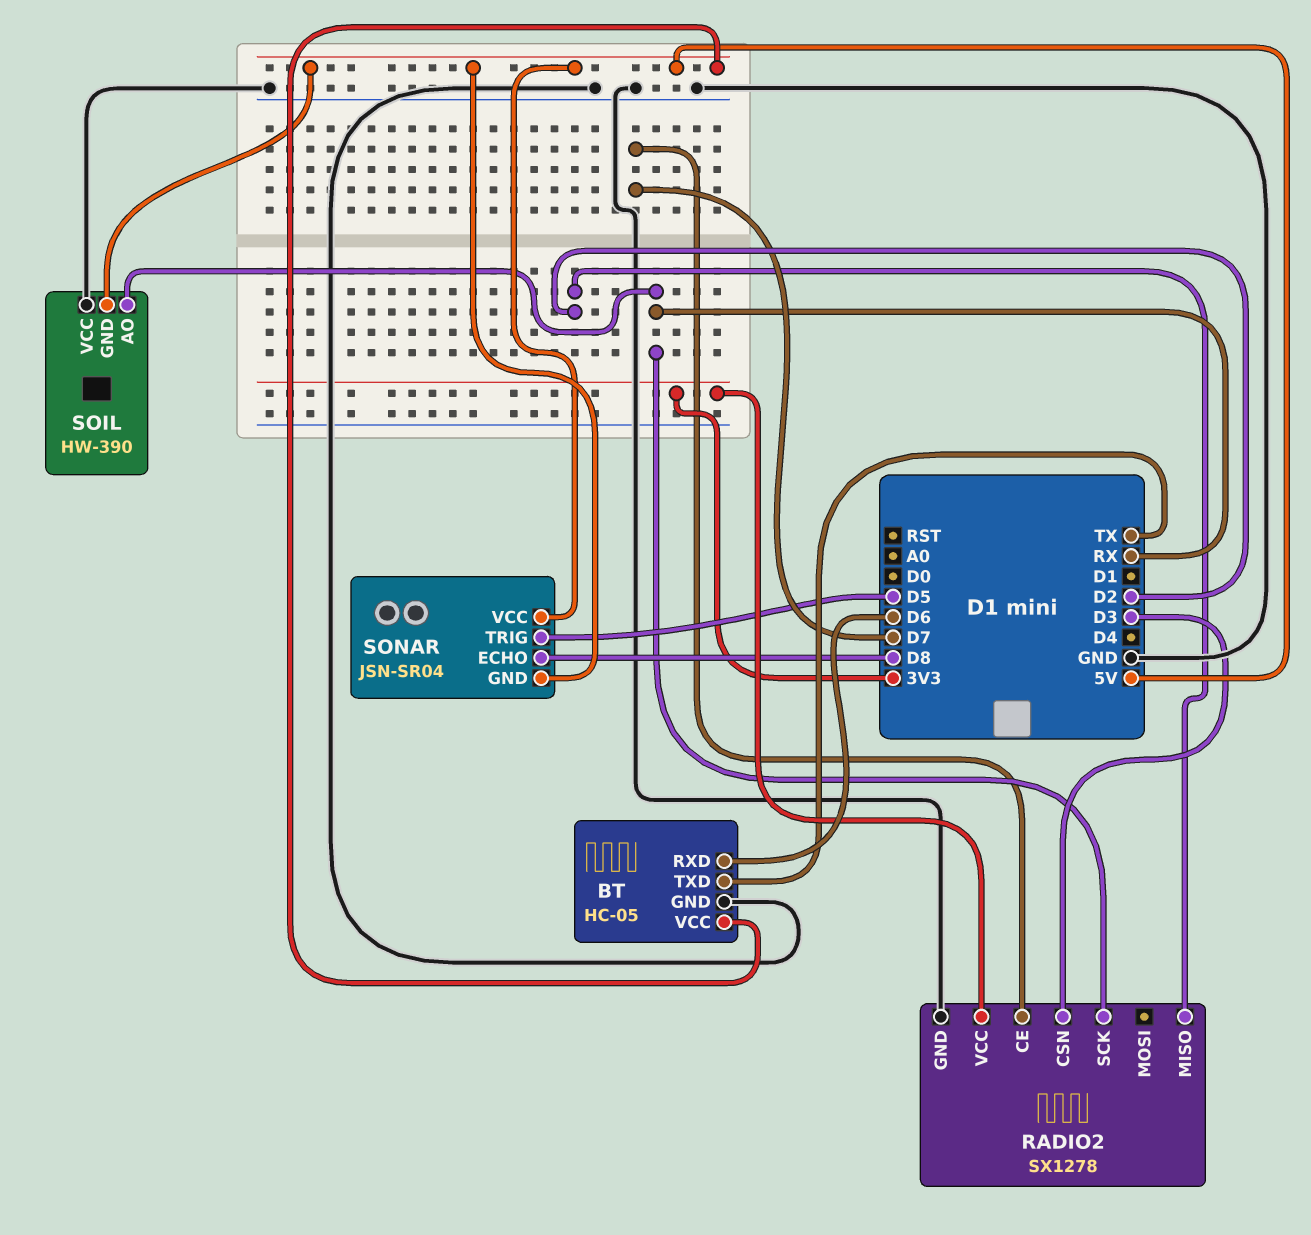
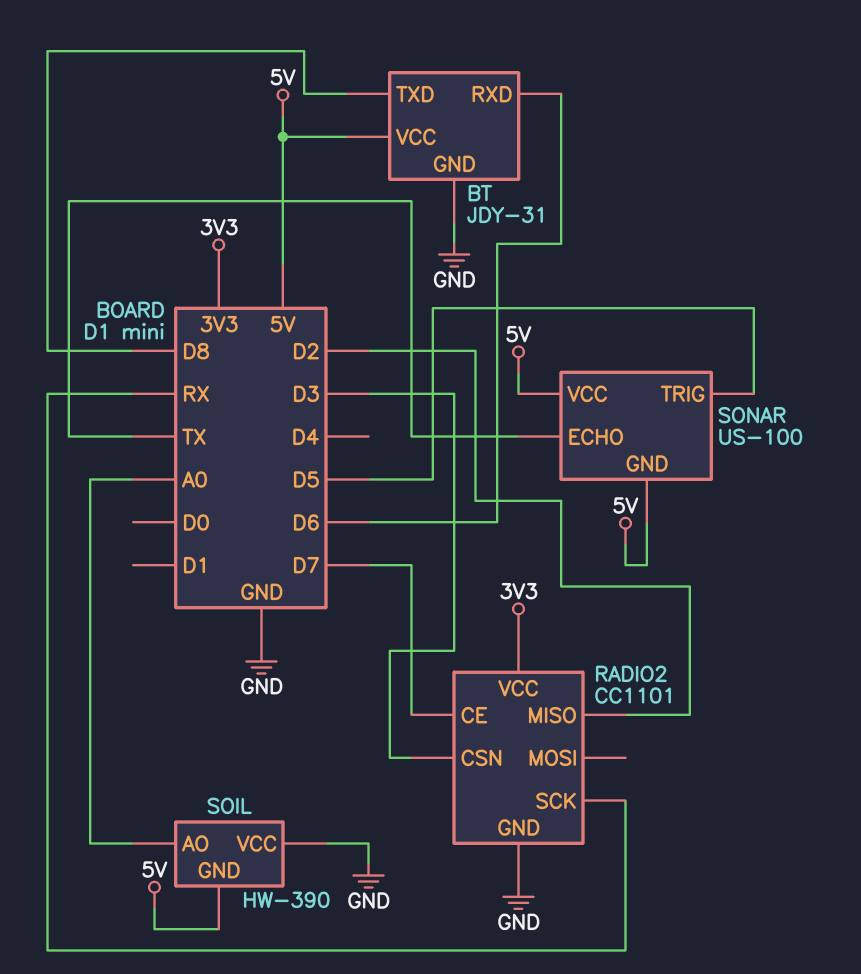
BT: HC-05 -> JDY-31
BT pin TXD: TX -> D8
RADIO2: SX1278 -> CC1101
SOIL pin AO: RX -> A0
SONAR: JSN-SR04 -> US-100
SONAR pin ECHO: D8 -> TX

